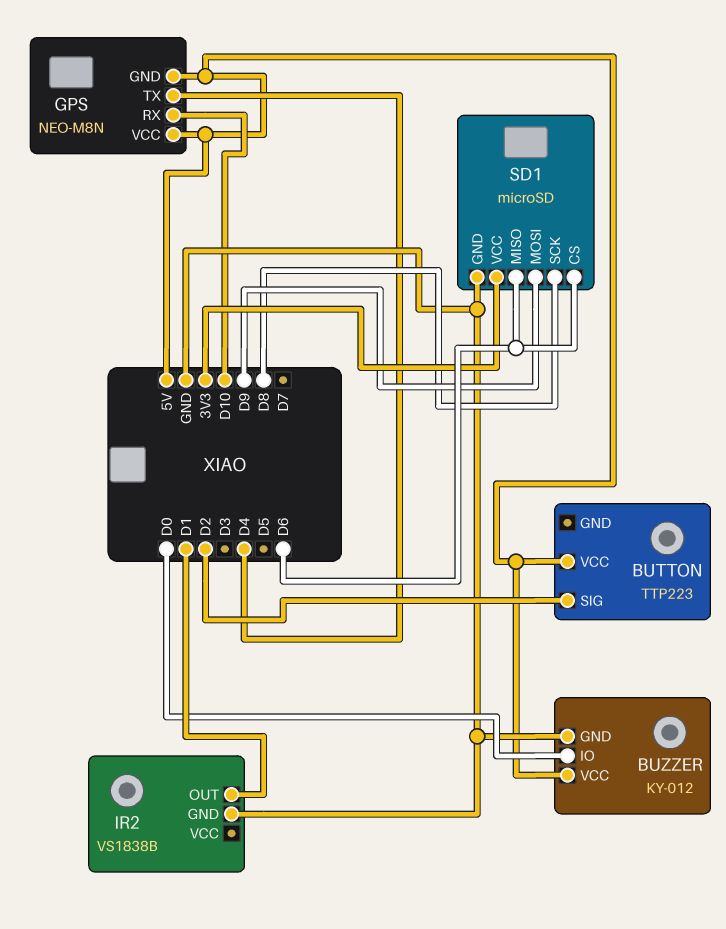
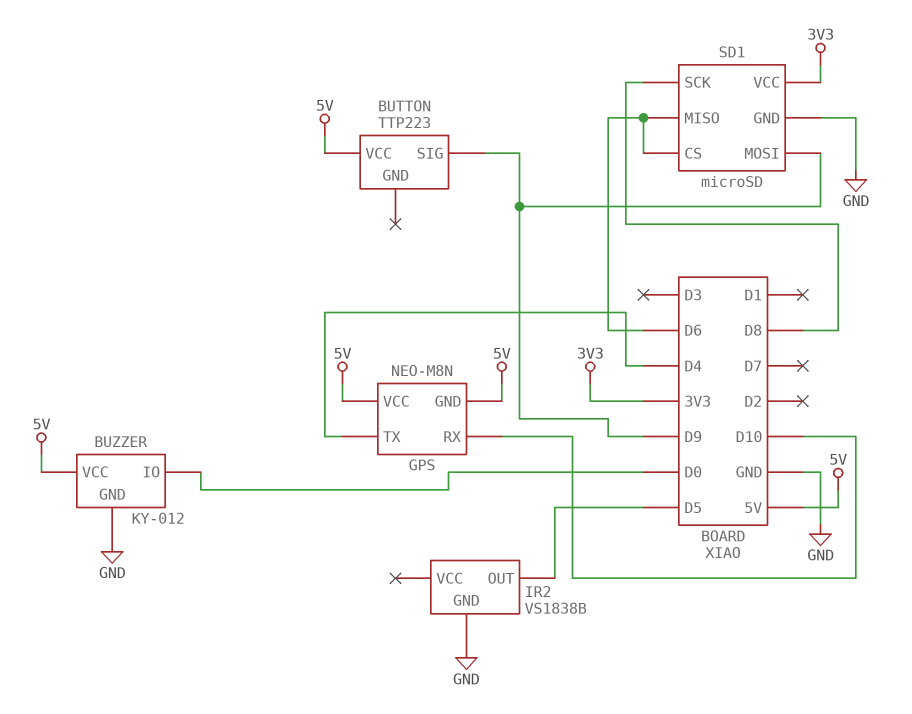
BUTTON pin SIG: D2 -> D9
IR2 pin OUT: D1 -> D5

